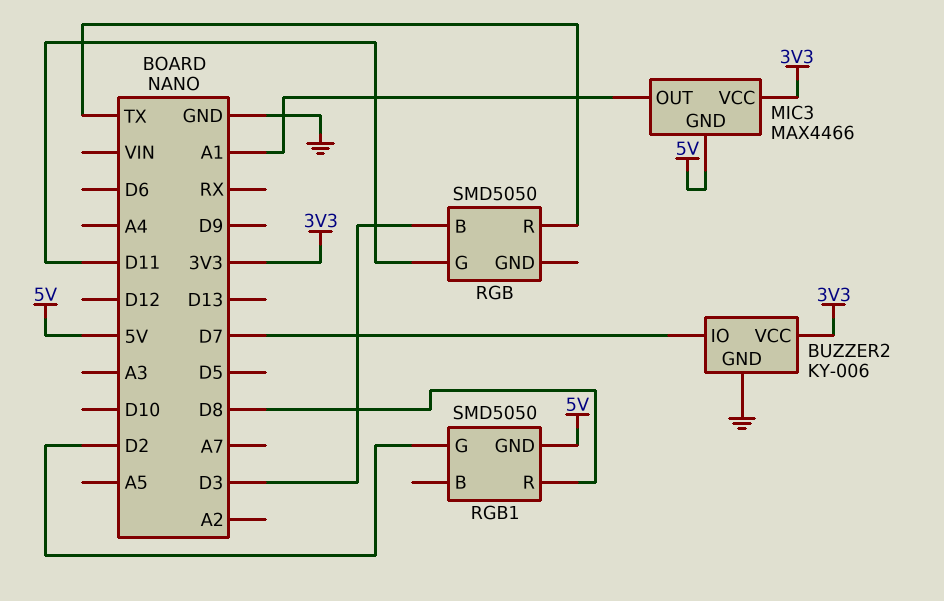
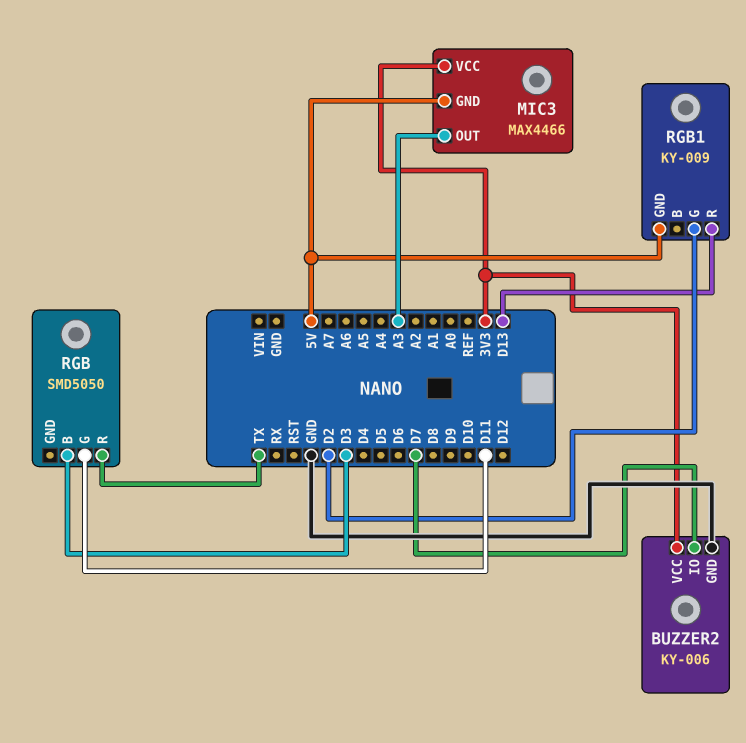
MIC3 pin OUT: A1 -> A3
RGB1: SMD5050 -> KY-009
RGB1 pin R: D8 -> D13

